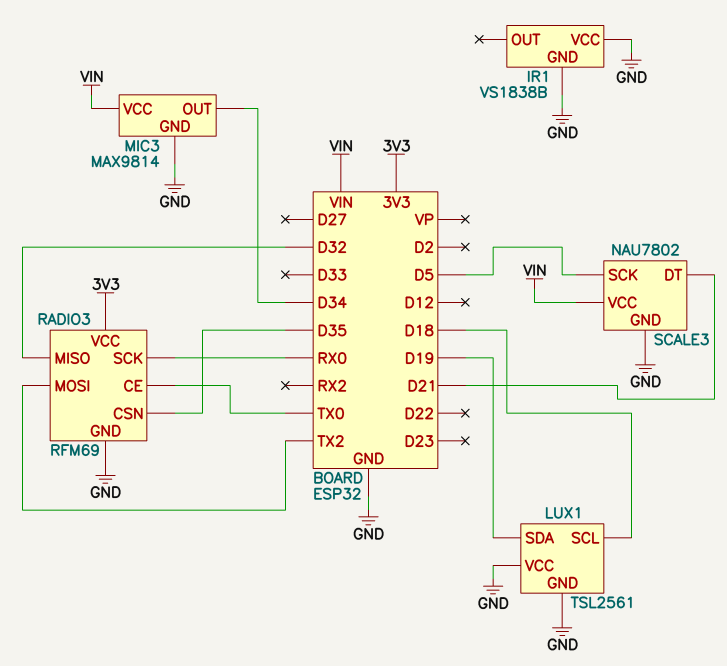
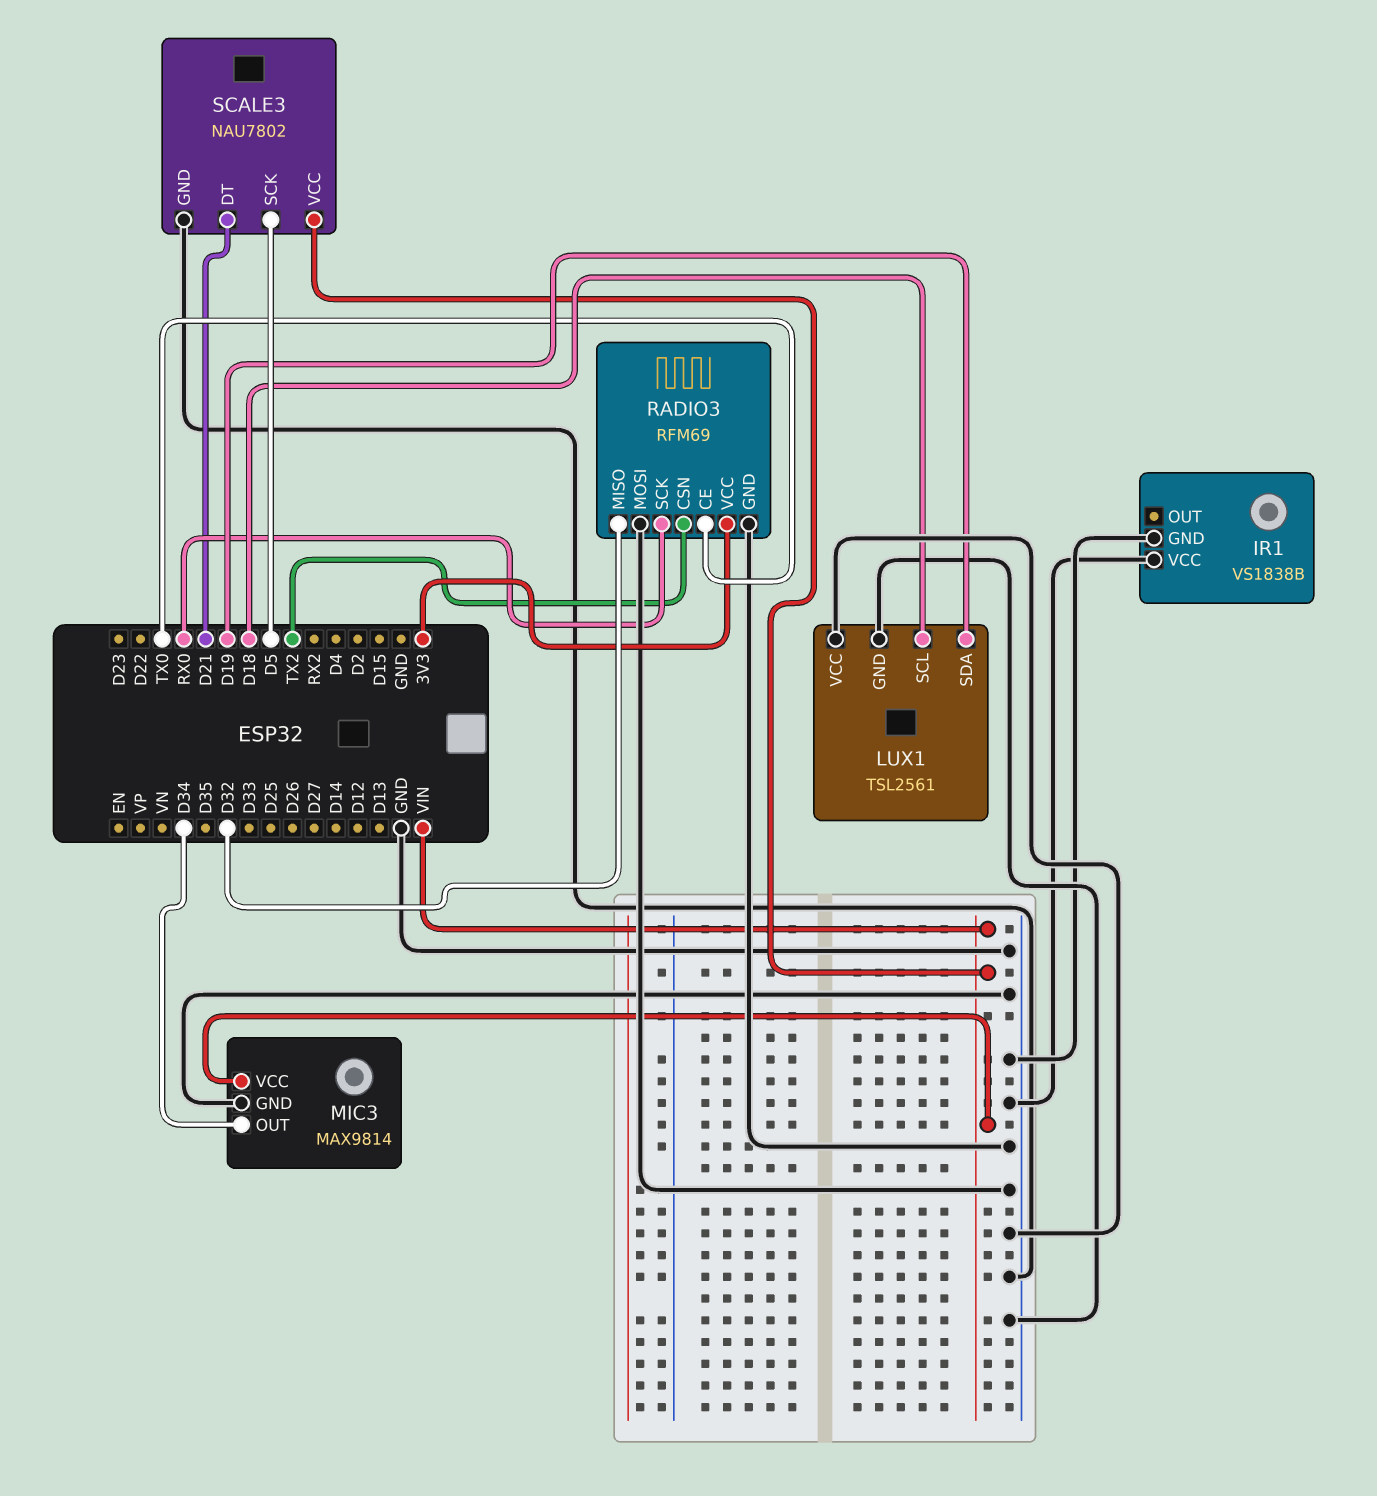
RADIO3 pin CSN: D35 -> TX2
RADIO3 pin MOSI: TX2 -> GND

